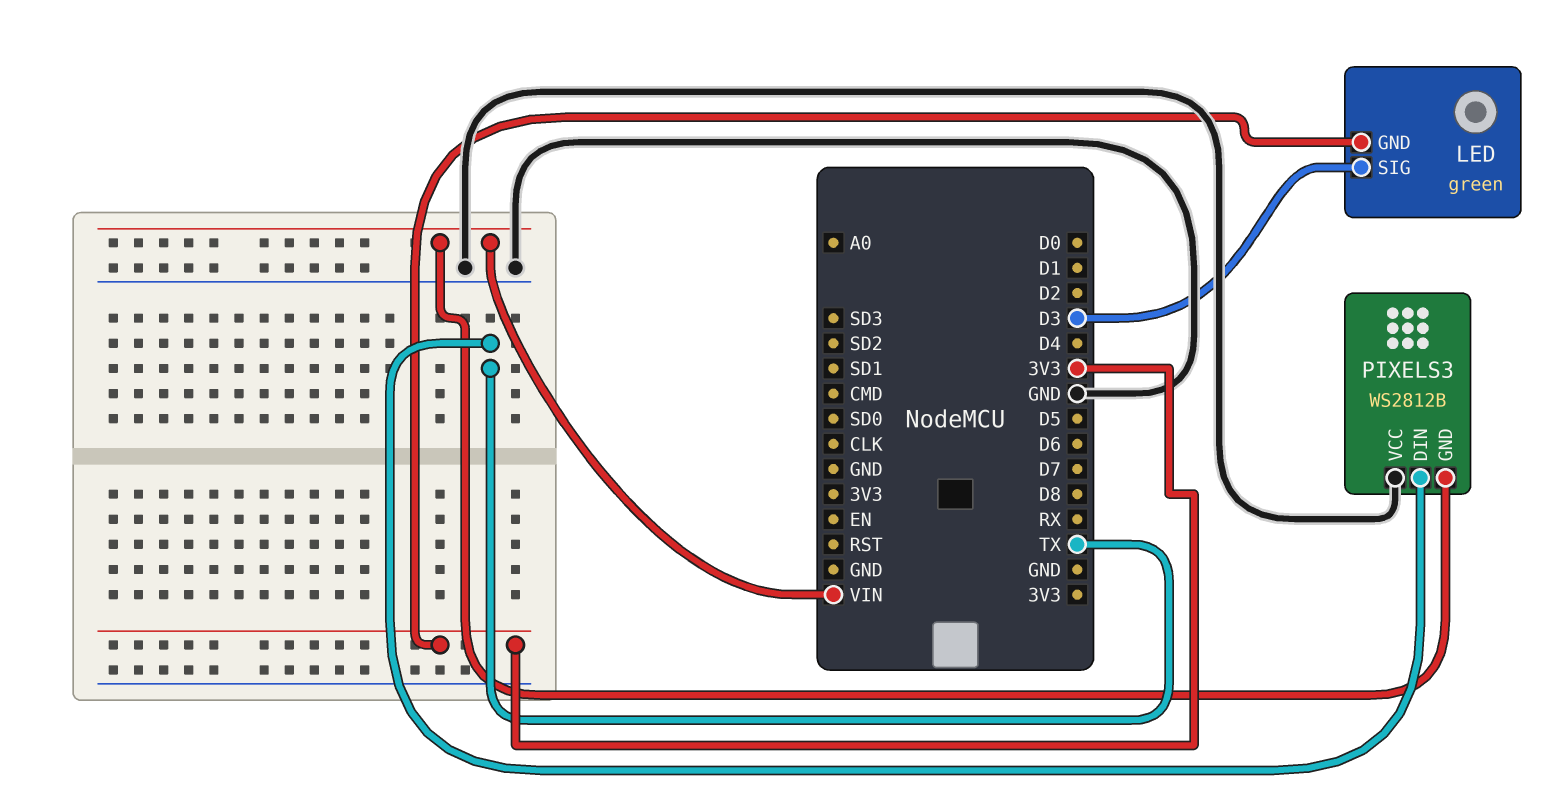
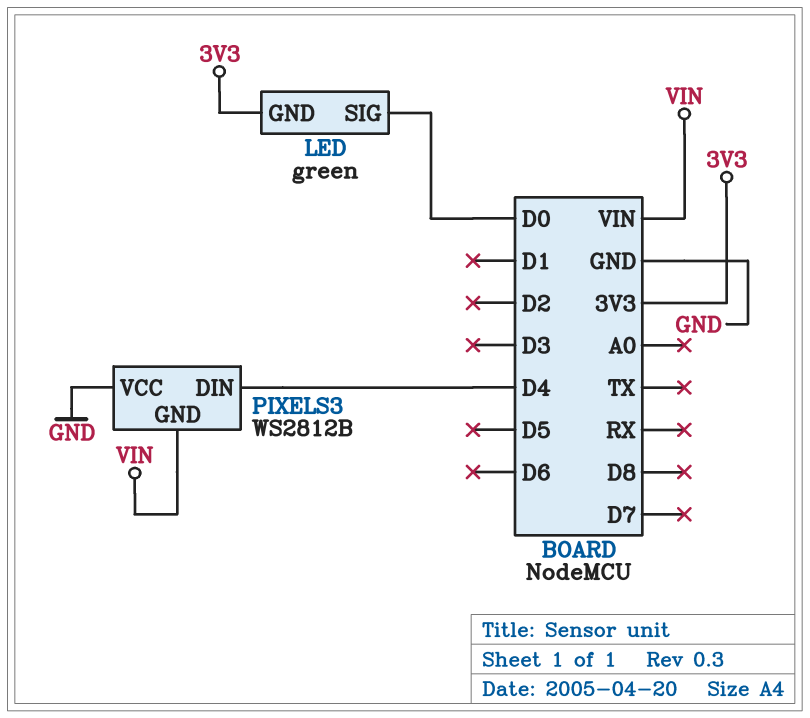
LED pin SIG: D3 -> D0
PIXELS3 pin DIN: TX -> D4

